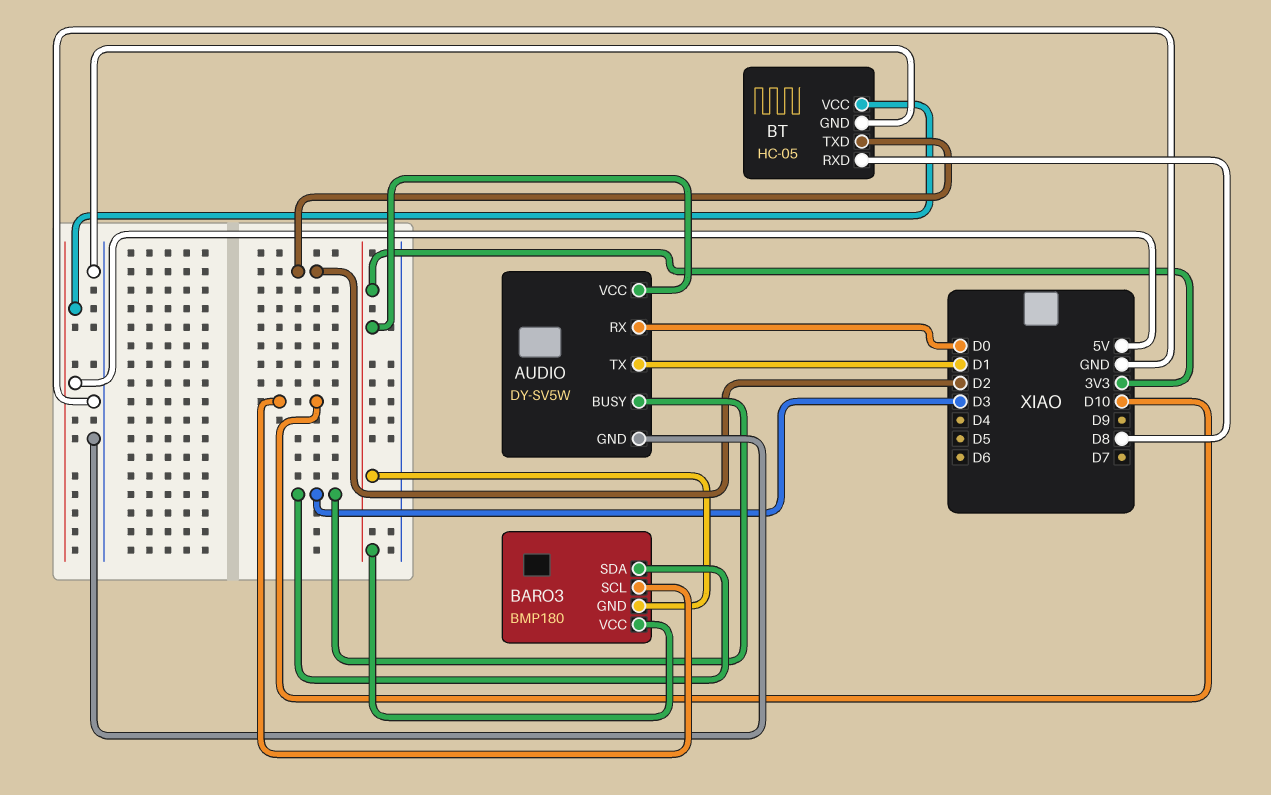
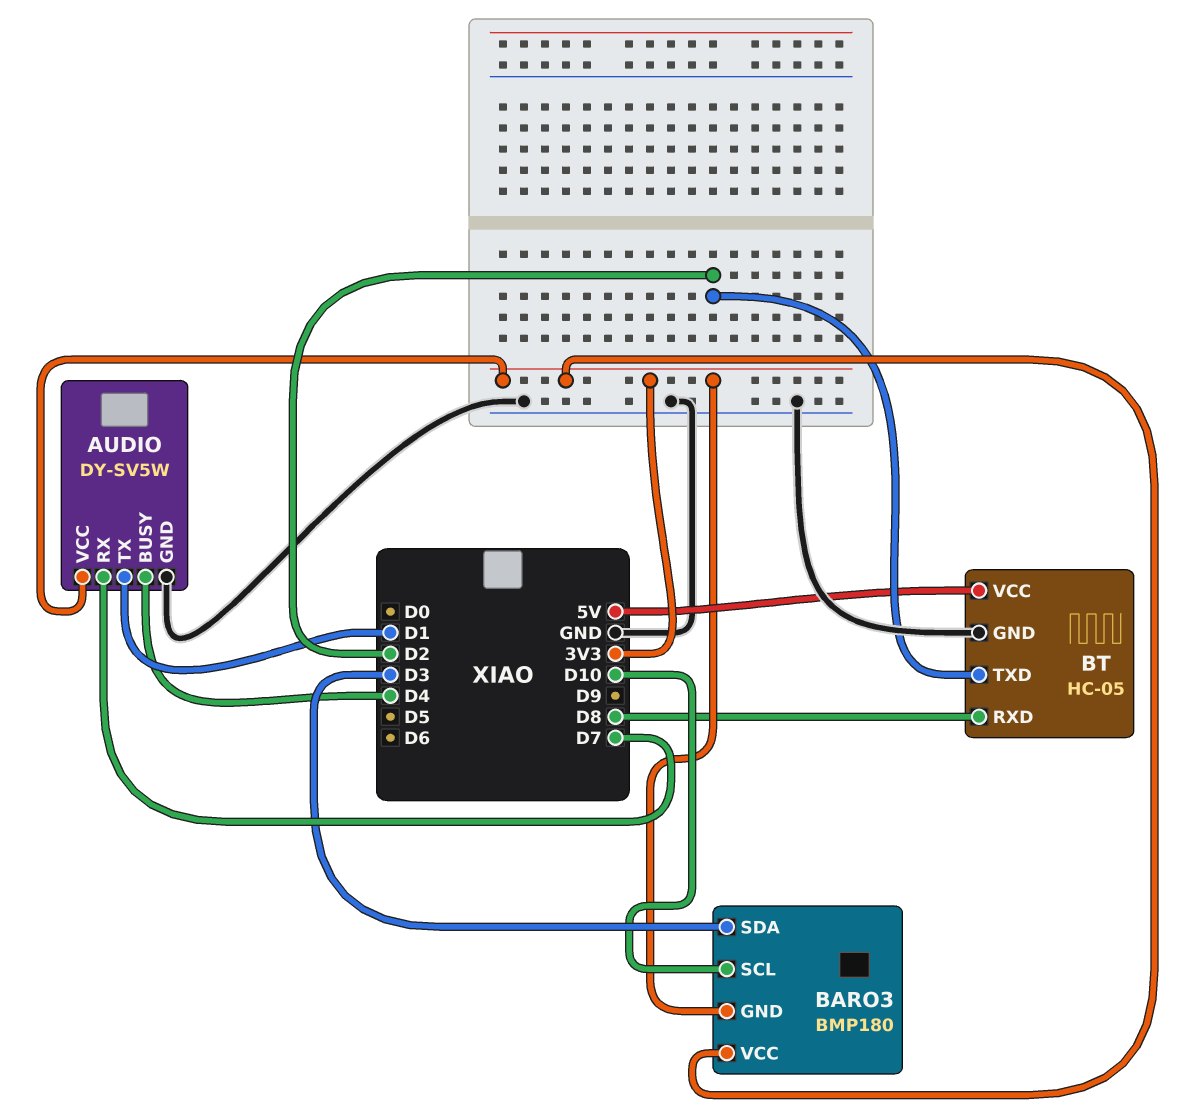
AUDIO pin BUSY: D3 -> D4
AUDIO pin RX: D0 -> D7

